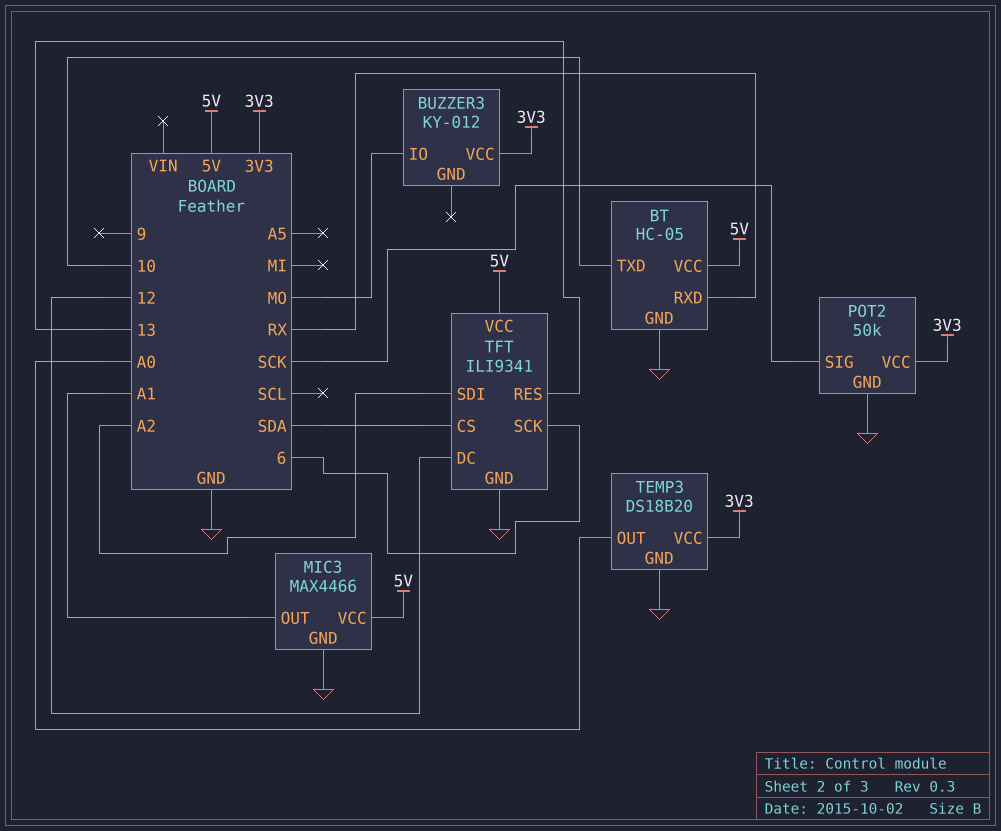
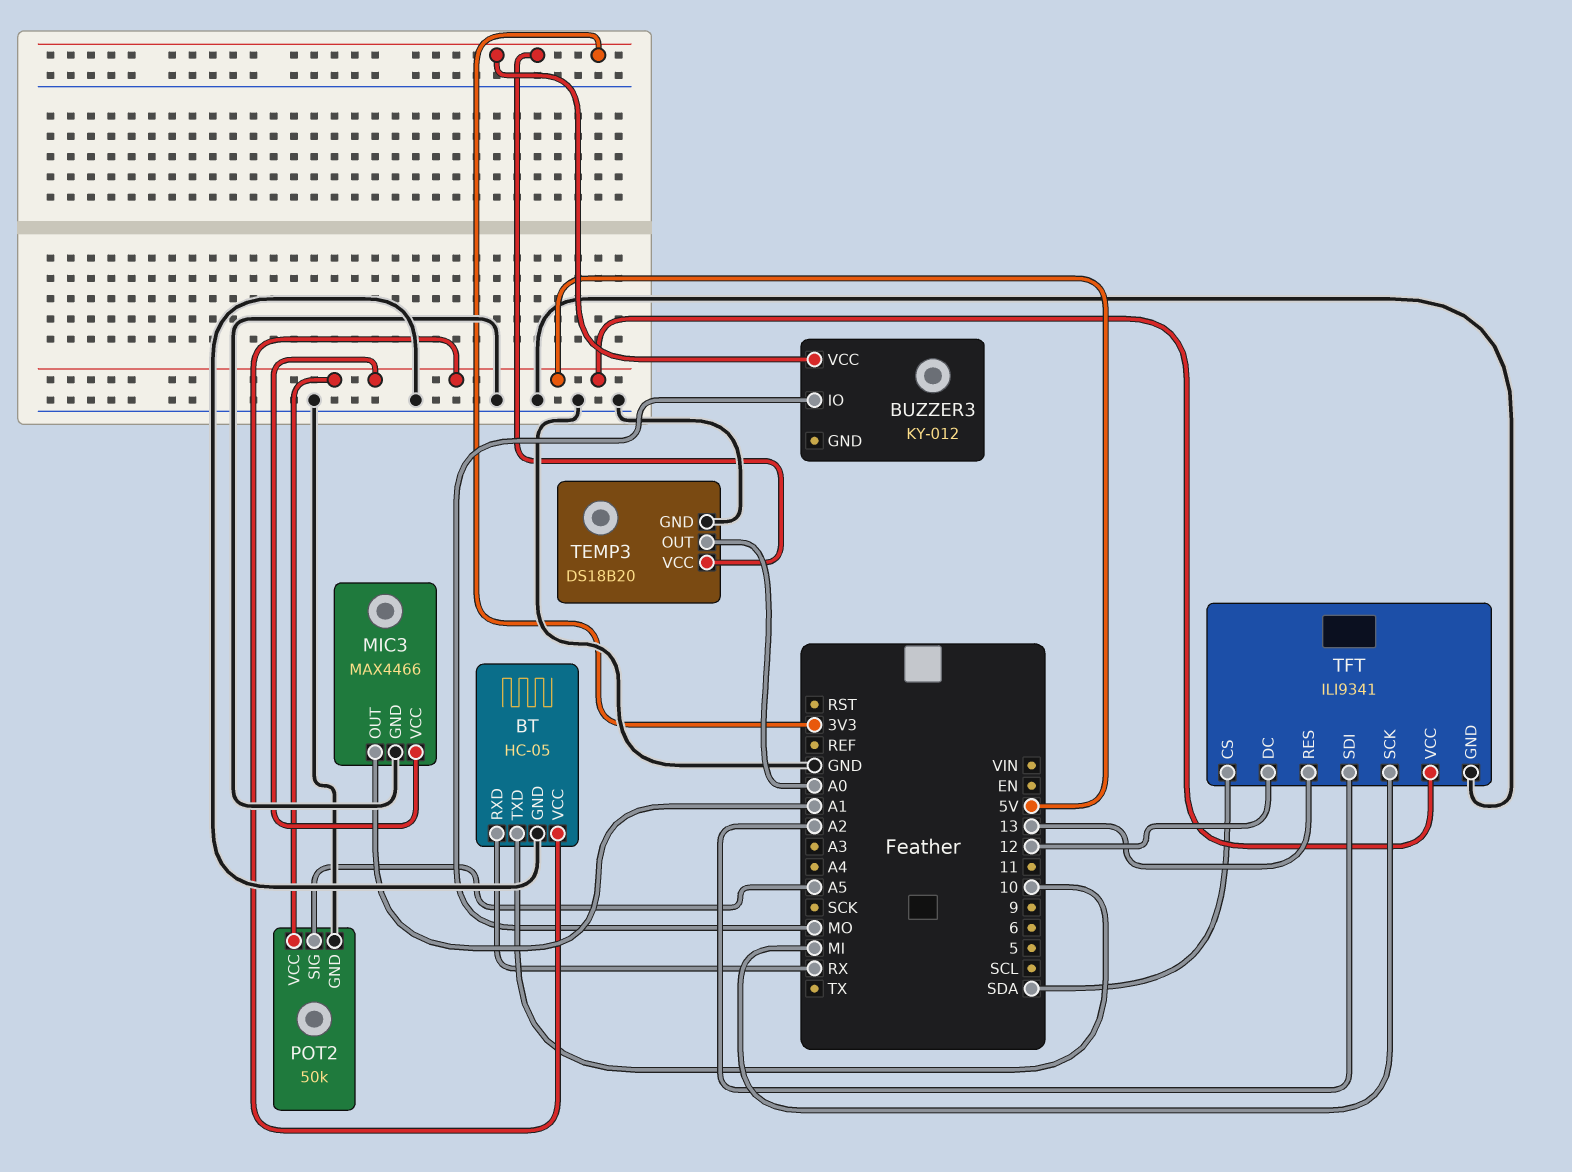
POT2 pin SIG: SCK -> A5
POT2 pin VCC: 3V3 -> 5V
TFT pin SCK: 6 -> MI

